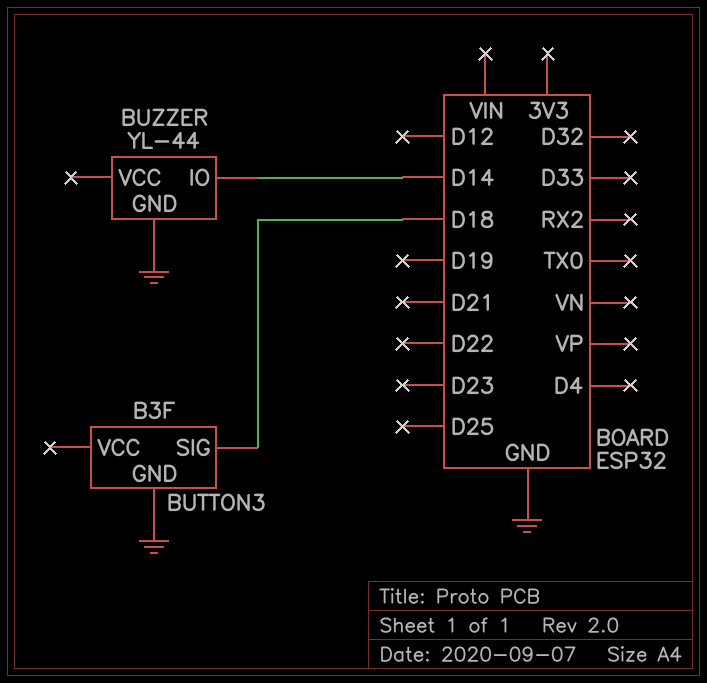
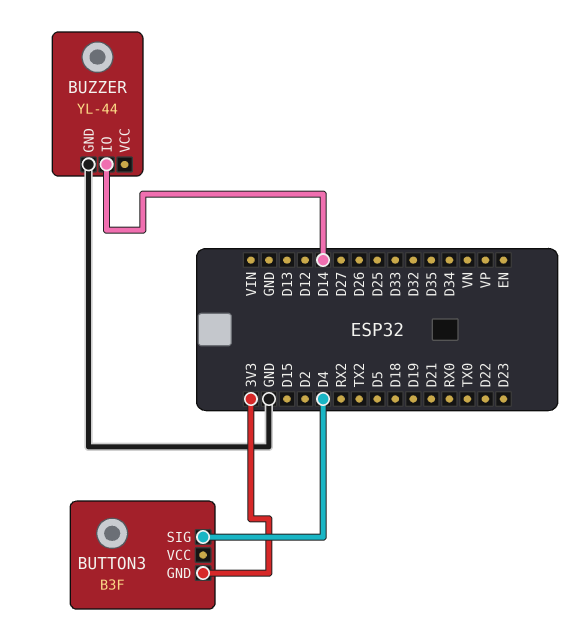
BUTTON3 pin GND: GND -> 3V3
BUTTON3 pin SIG: D18 -> D4

